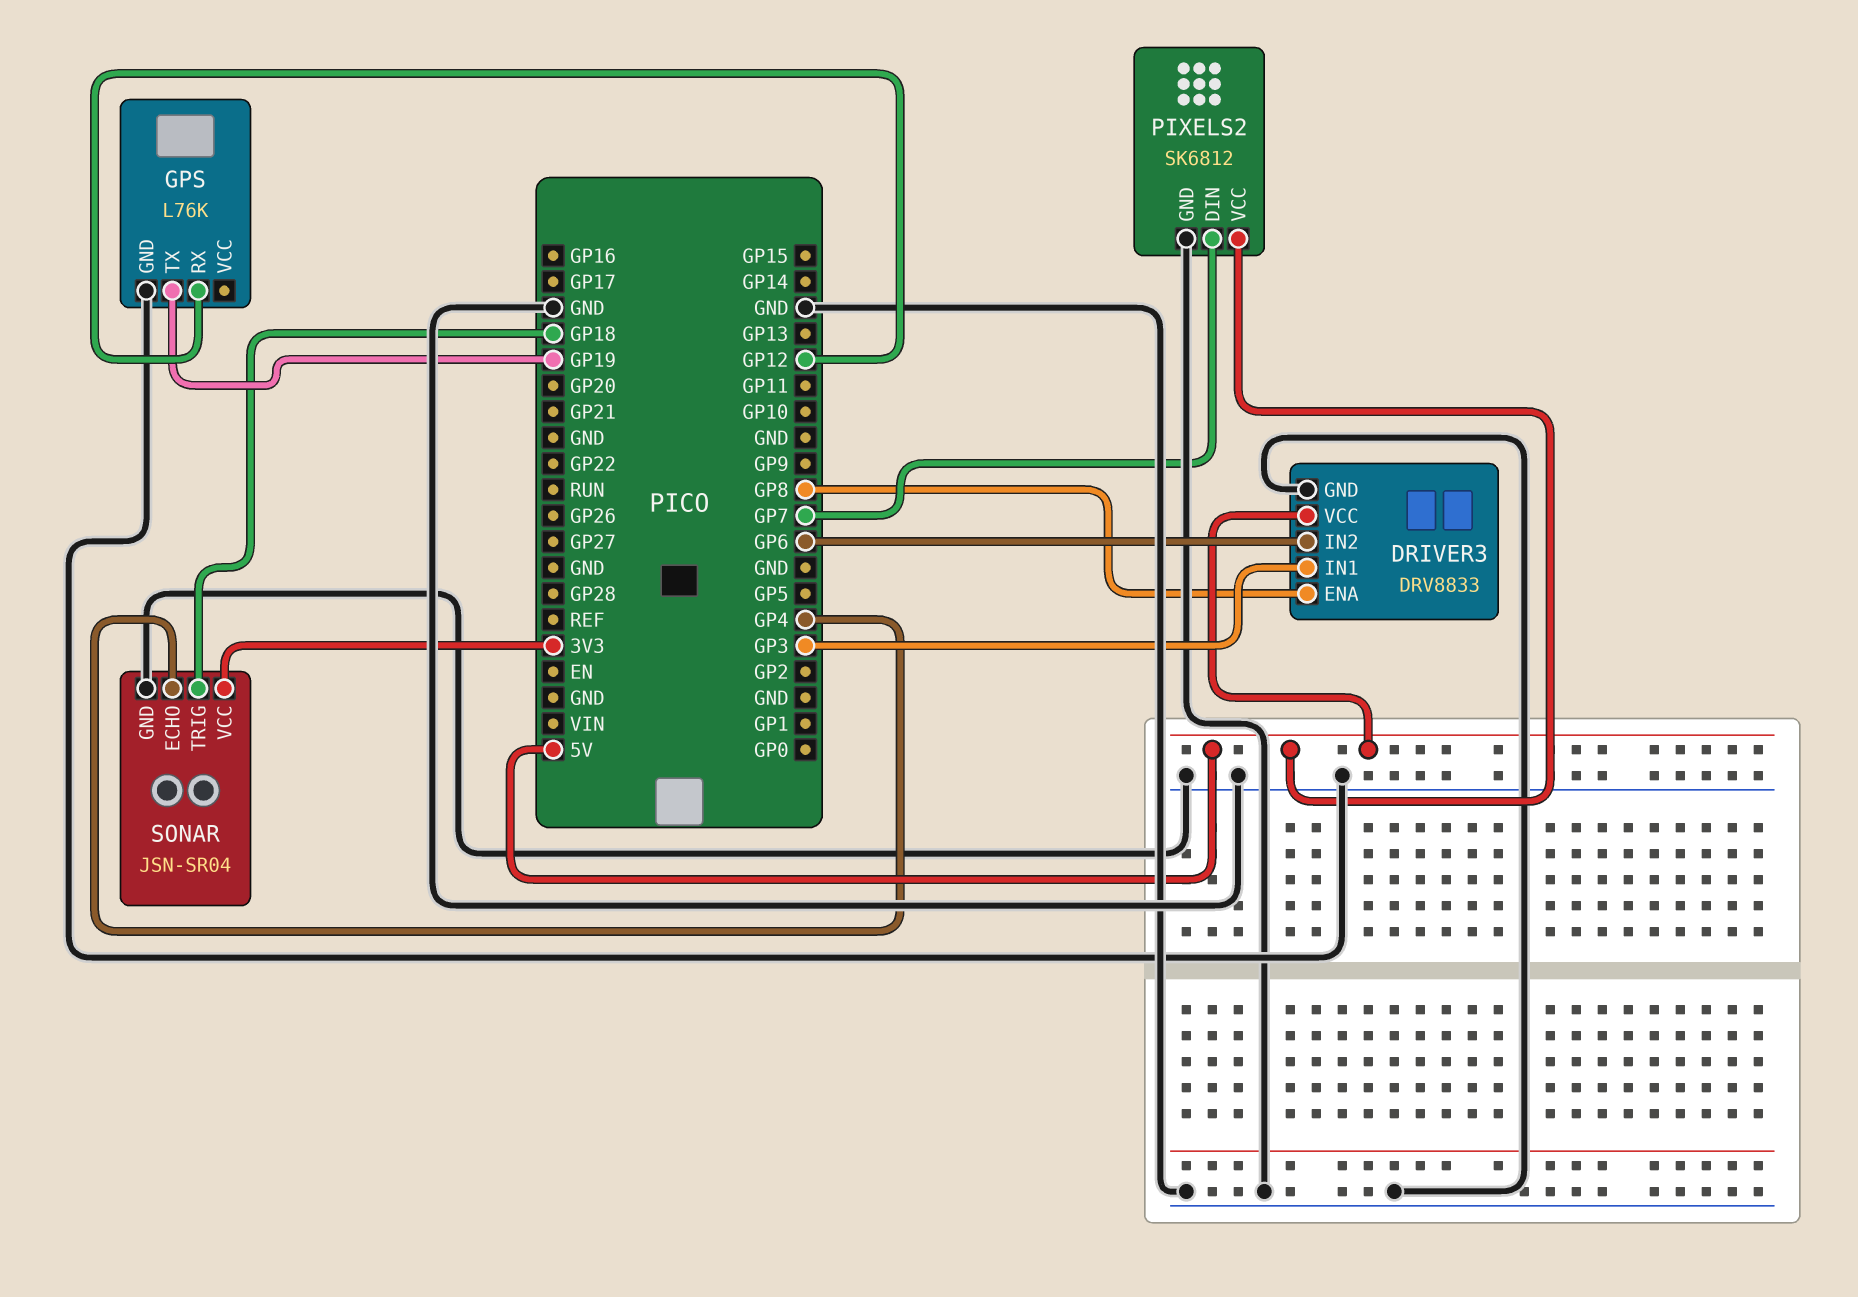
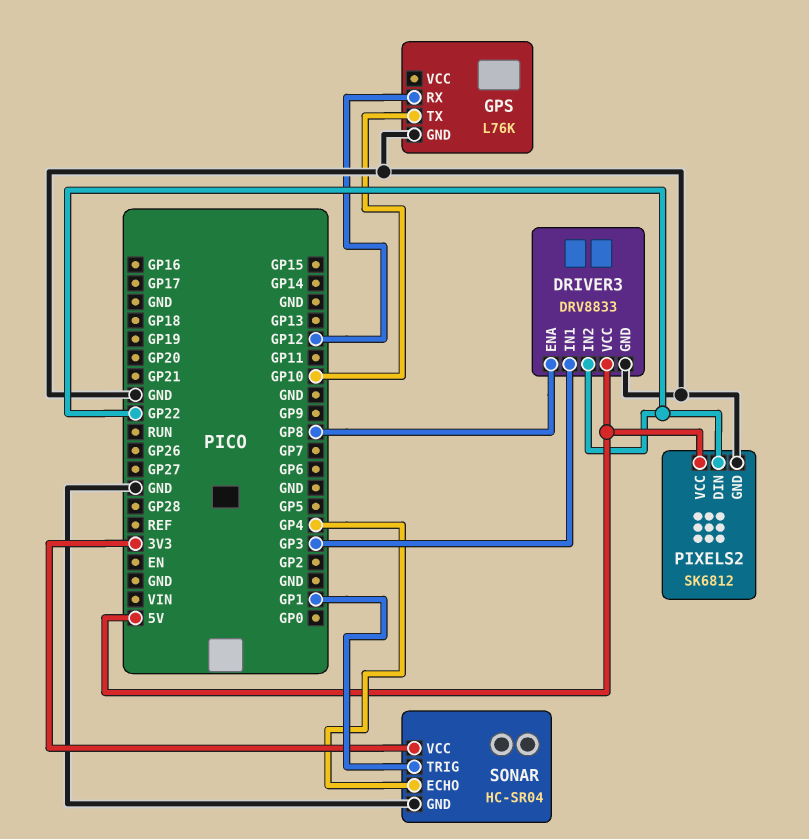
DRIVER3 pin IN2: GP6 -> GP22
GPS pin TX: GP19 -> GP10
PIXELS2 pin DIN: GP7 -> GP22
SONAR: JSN-SR04 -> HC-SR04
SONAR pin TRIG: GP18 -> GP1

